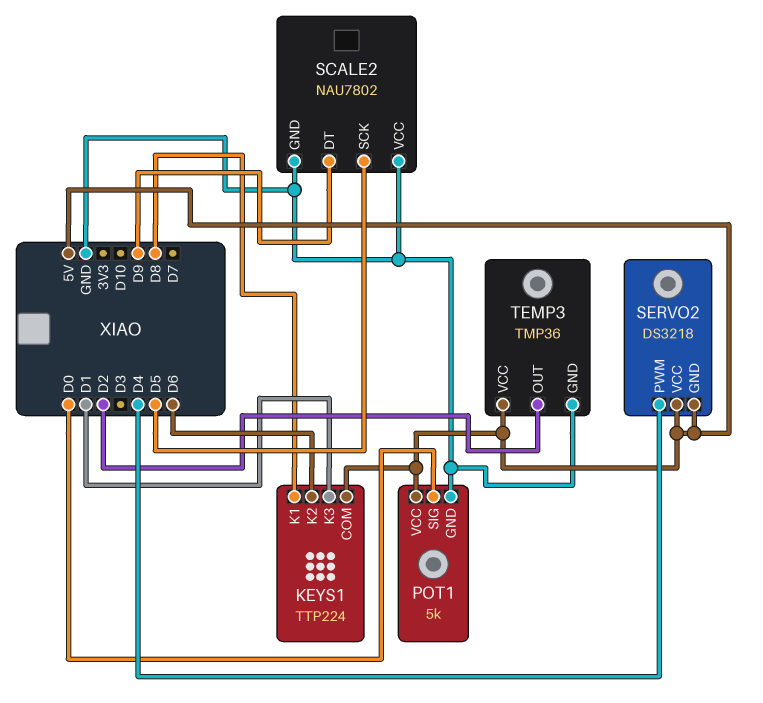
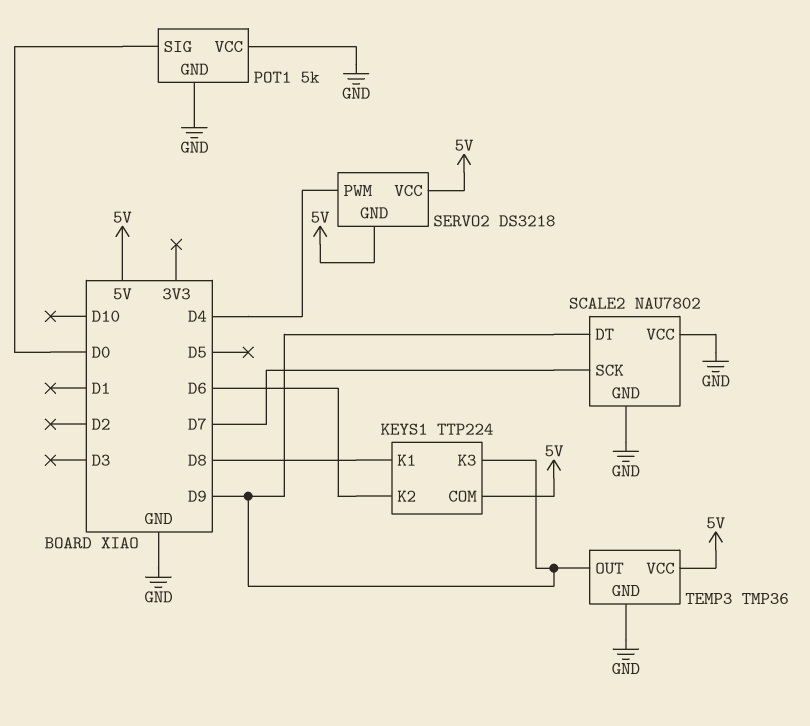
KEYS1 pin K3: D1 -> D9
POT1 pin VCC: 5V -> GND
SCALE2 pin SCK: D5 -> D7
TEMP3 pin OUT: D2 -> D9

